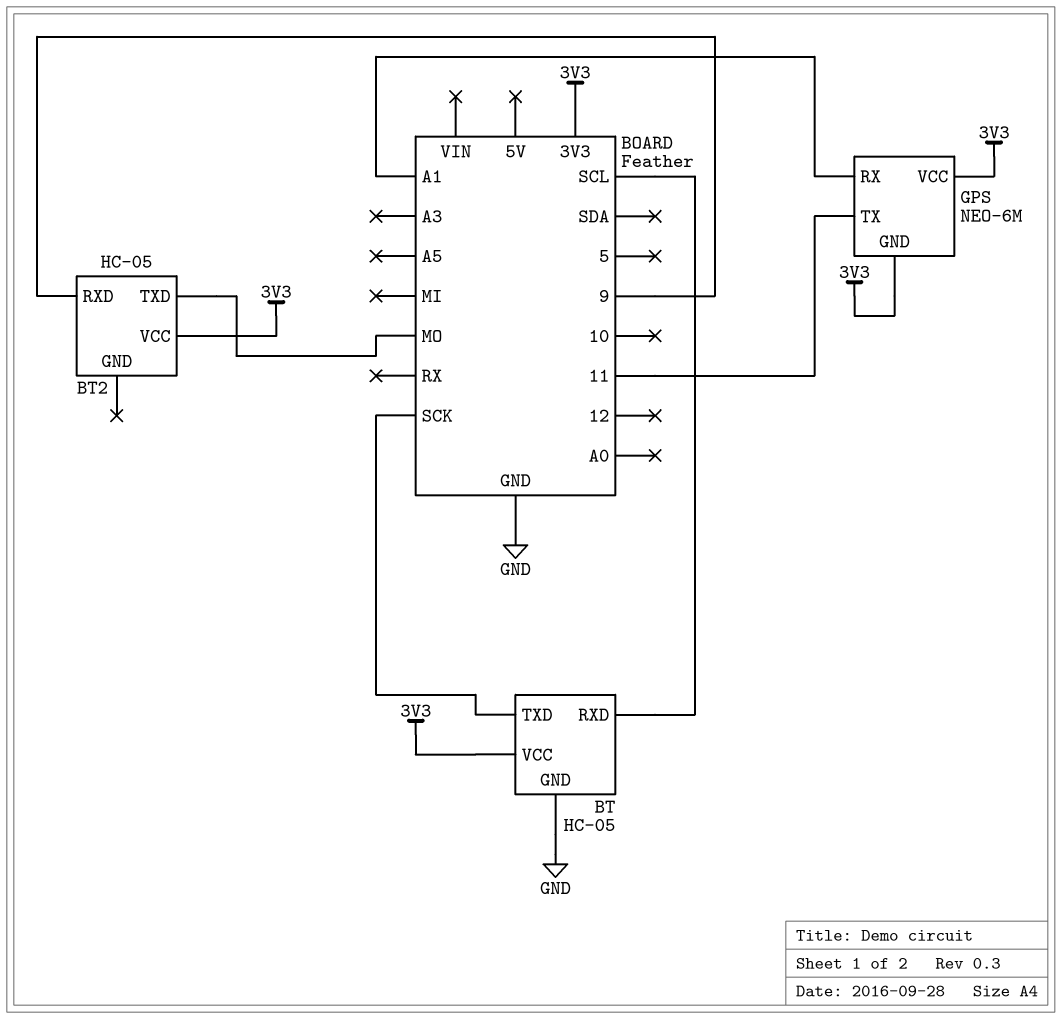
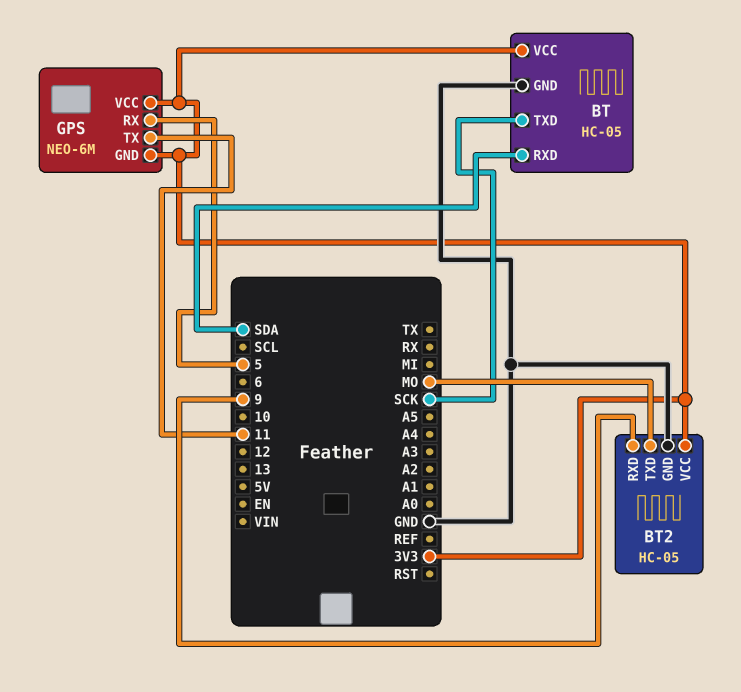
BT pin RXD: SCL -> SDA
BT2 pin GND: none -> GND
GPS pin RX: A1 -> 5

